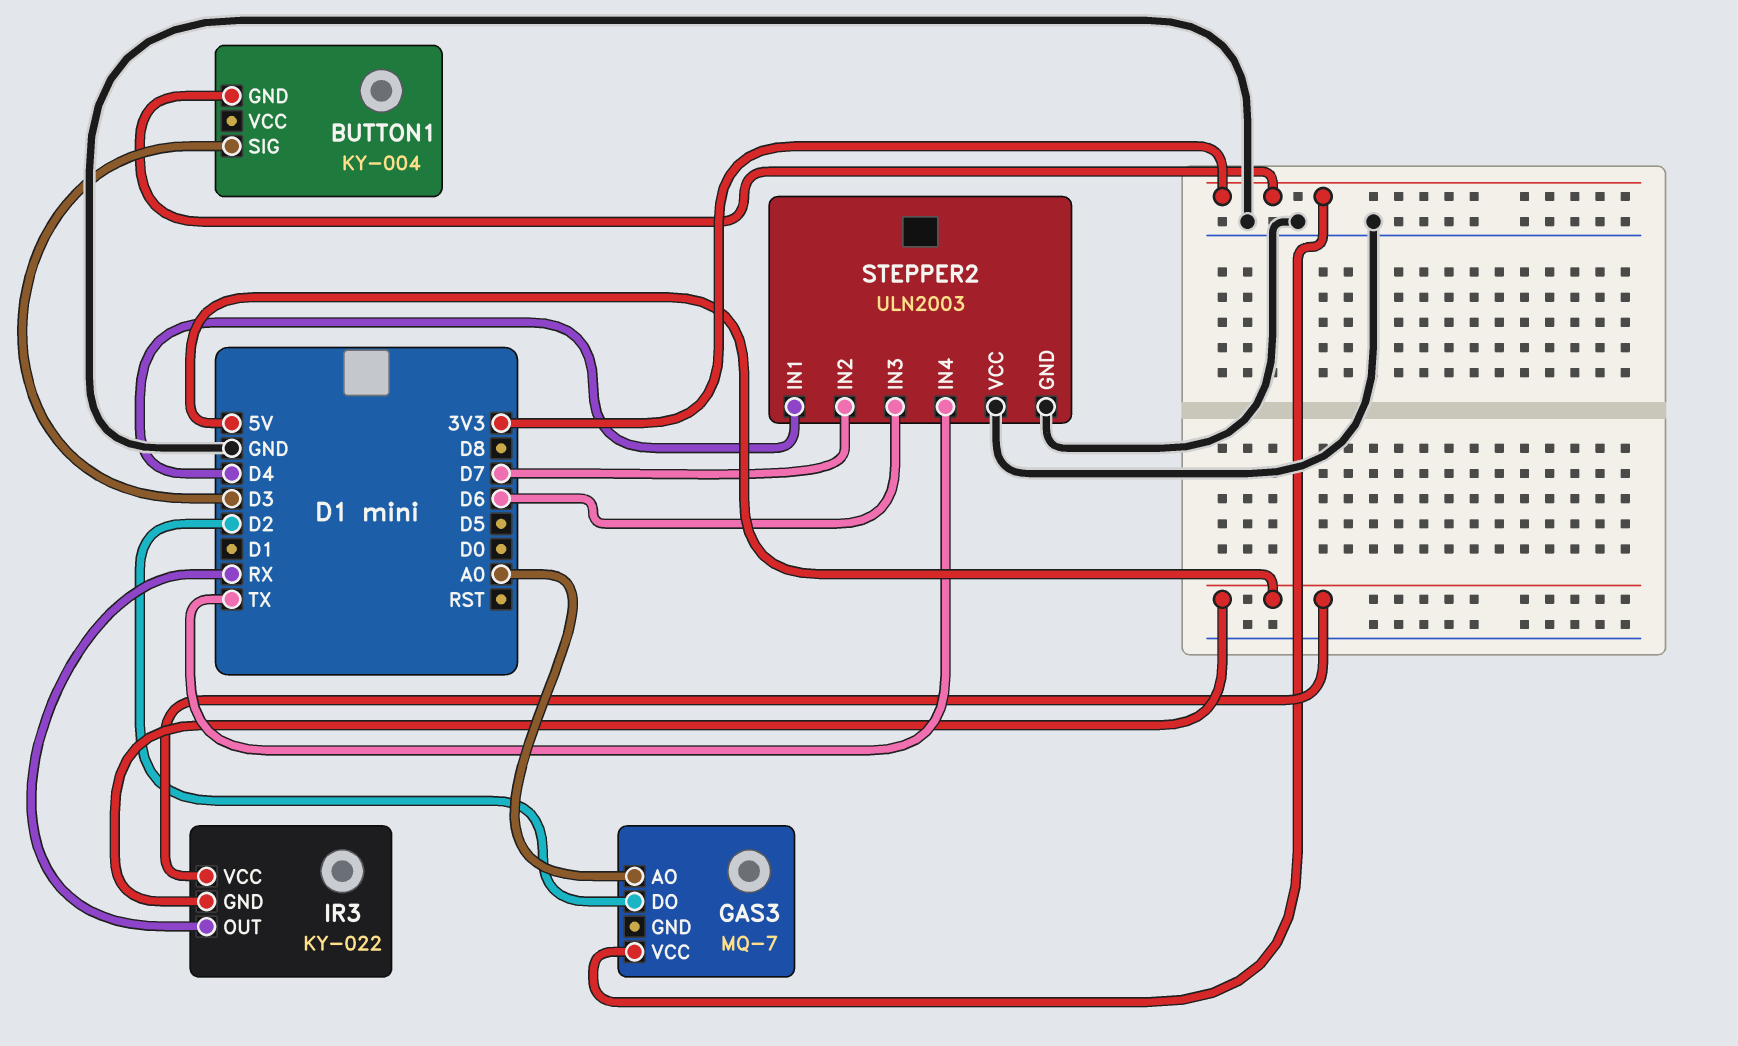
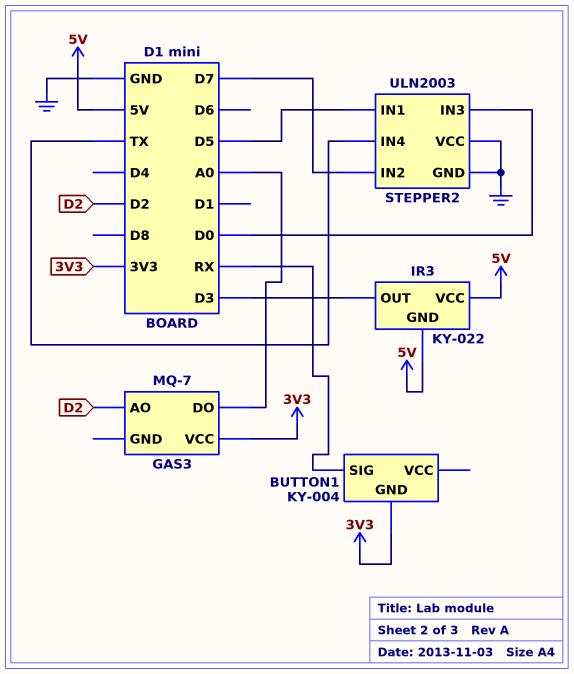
BUTTON1 pin SIG: D3 -> RX
GAS3 pin AO: A0 -> D2
GAS3 pin DO: D2 -> A0
IR3 pin OUT: RX -> D3
STEPPER2 pin IN1: D4 -> D5
STEPPER2 pin IN3: D6 -> D0

